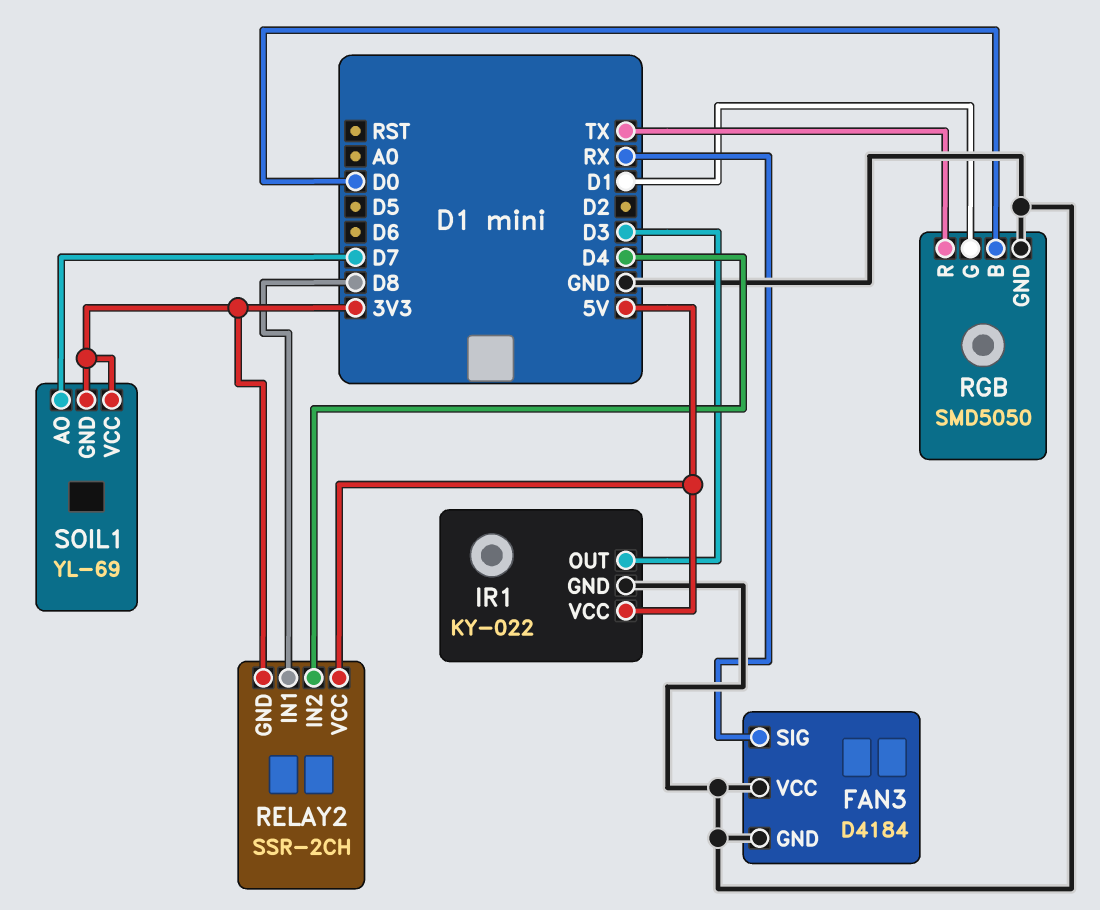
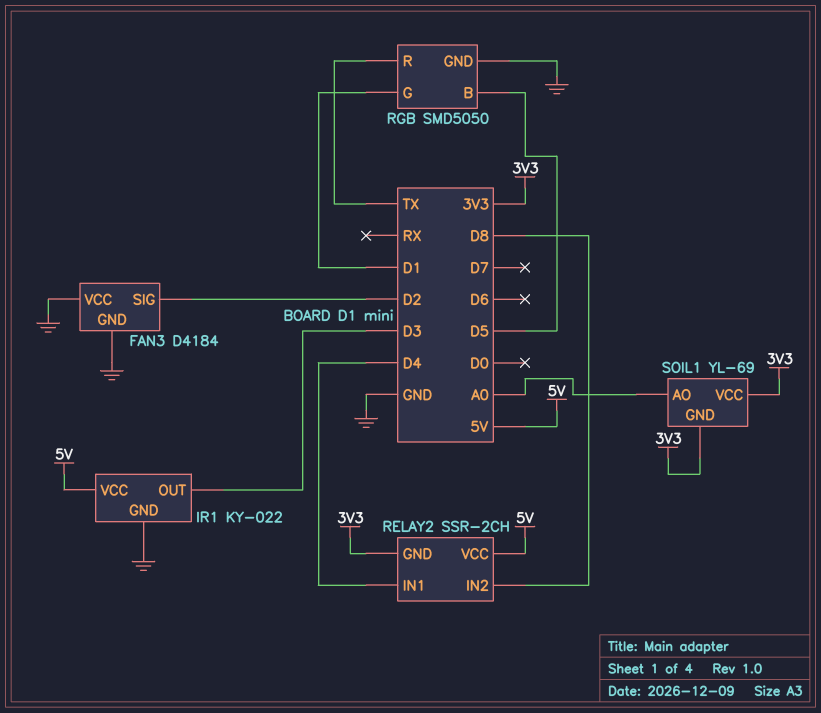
FAN3 pin SIG: RX -> D2
RELAY2 pin IN1: D8 -> D4
RELAY2 pin IN2: D4 -> D8
RGB pin B: D0 -> D5
SOIL1 pin AO: D7 -> A0

